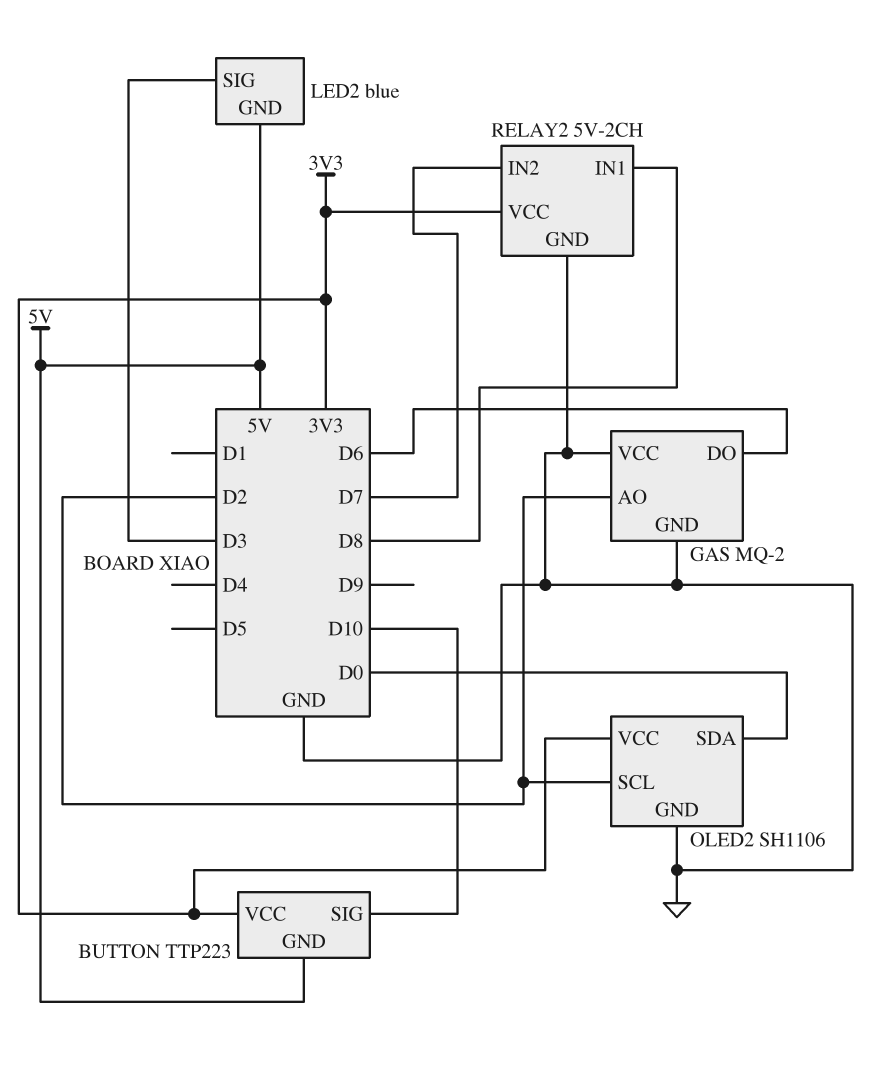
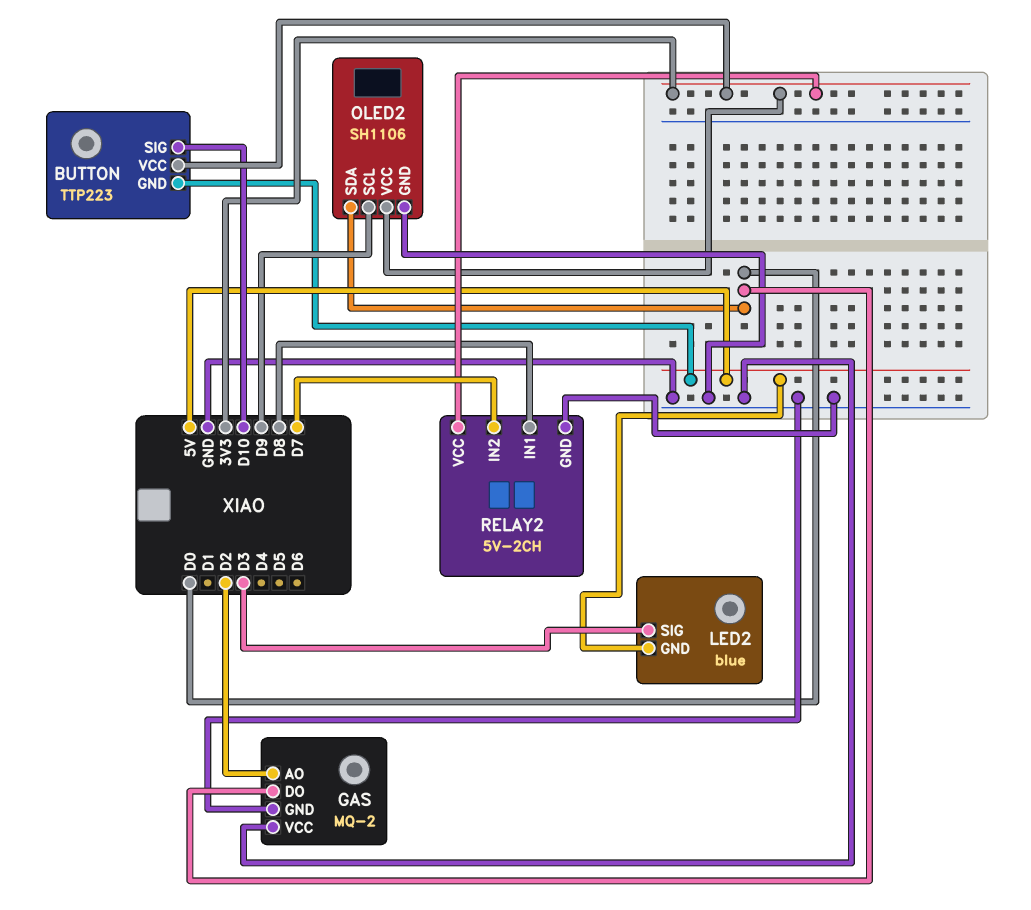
GAS pin DO: D6 -> D0
OLED2 pin SCL: D2 -> D9

